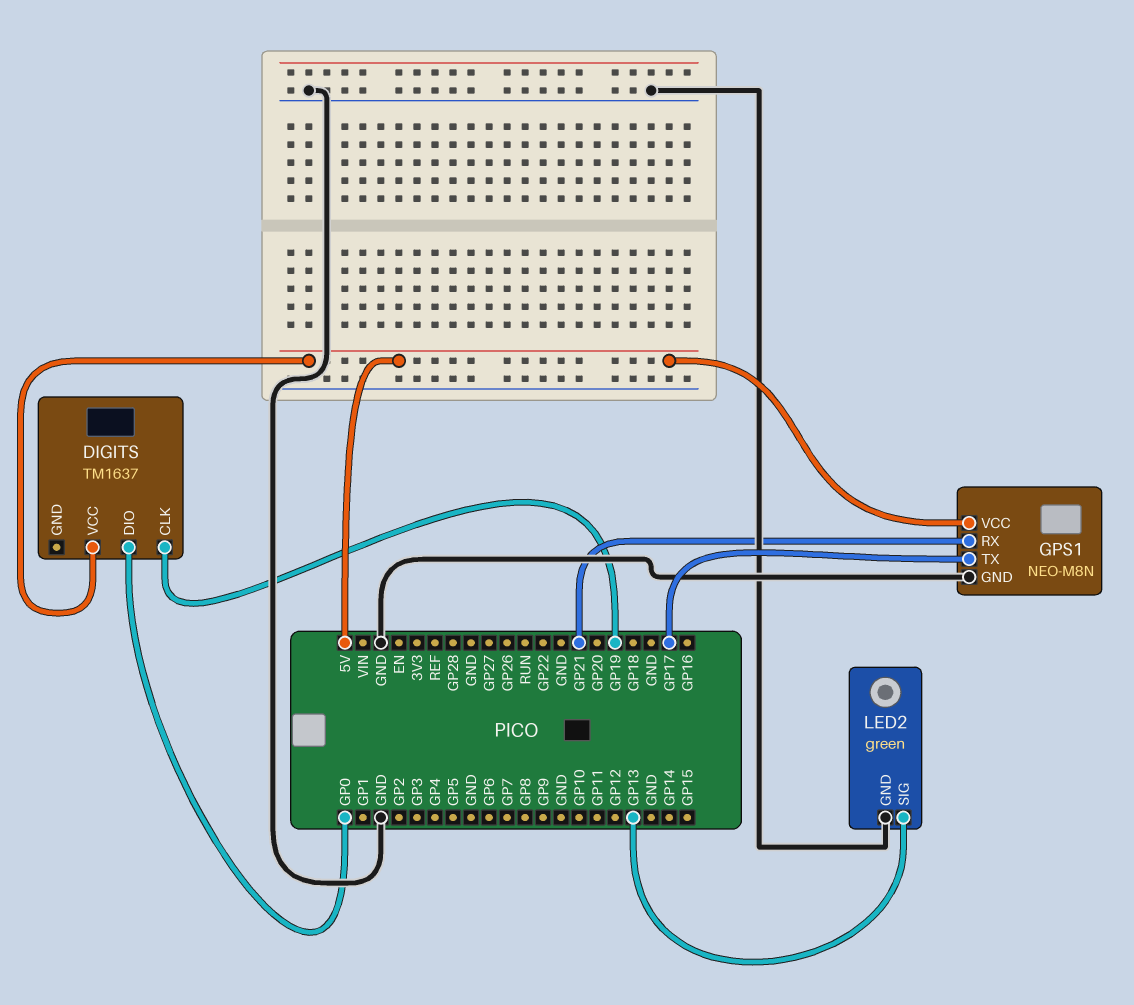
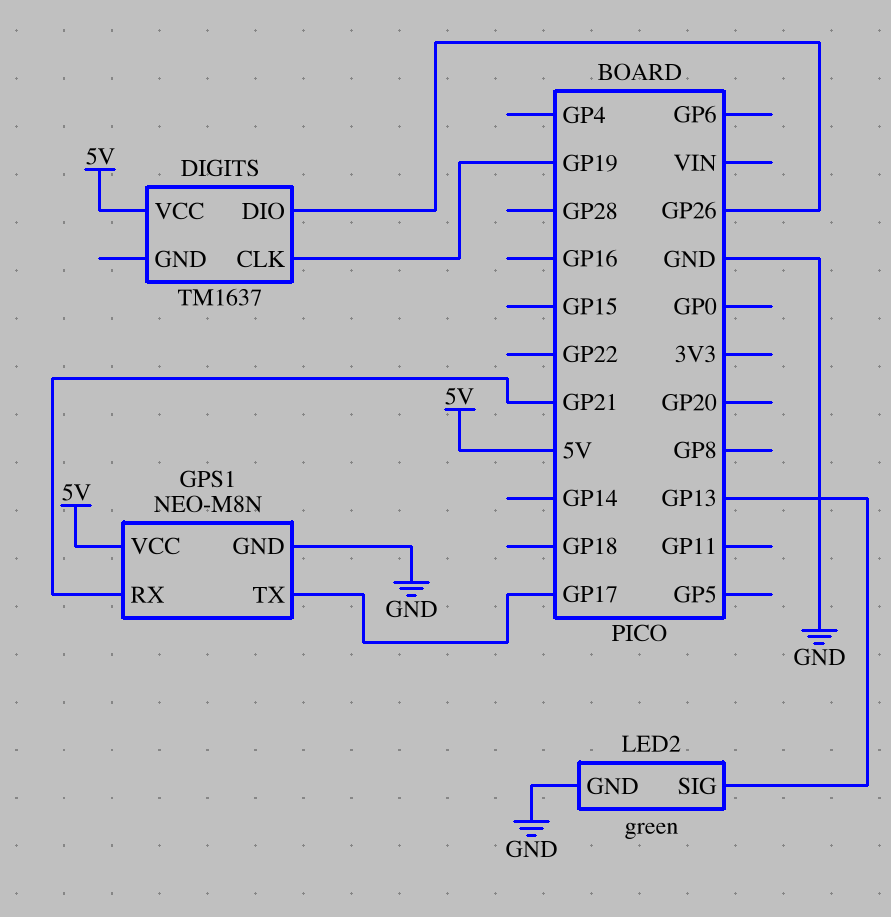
DIGITS pin DIO: GP0 -> GP26

